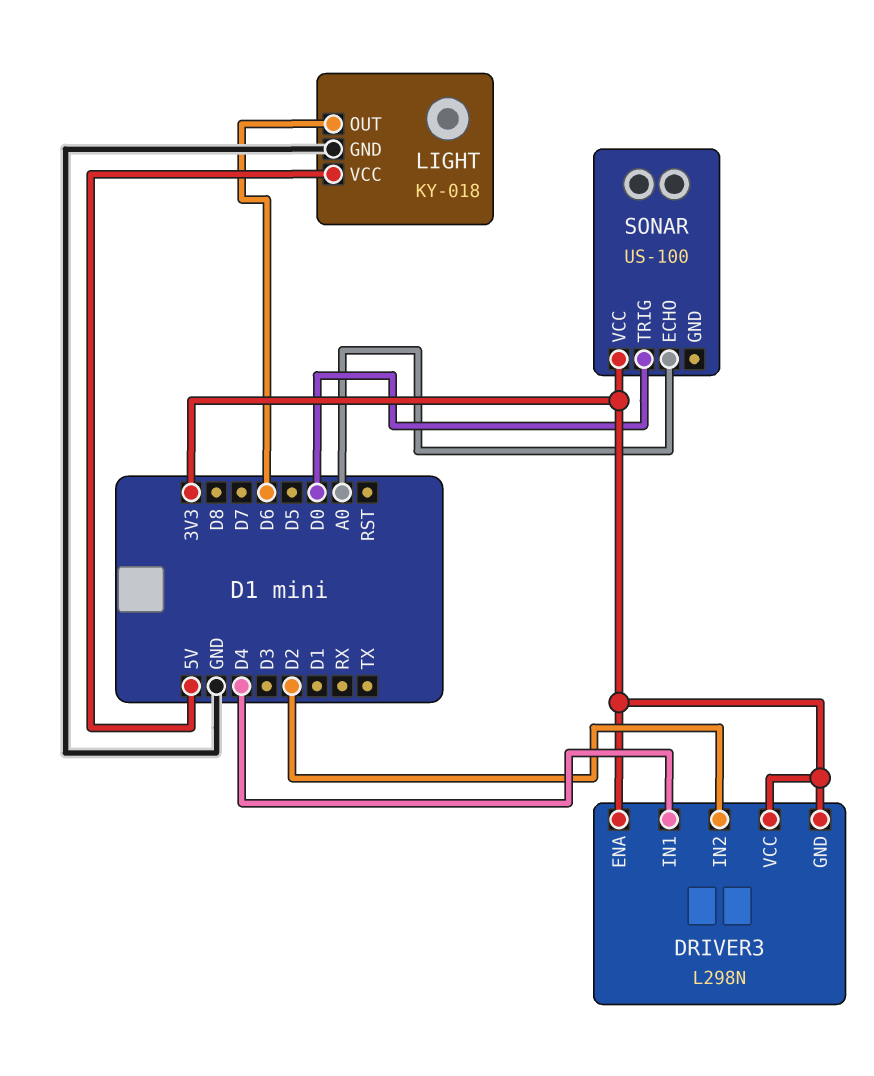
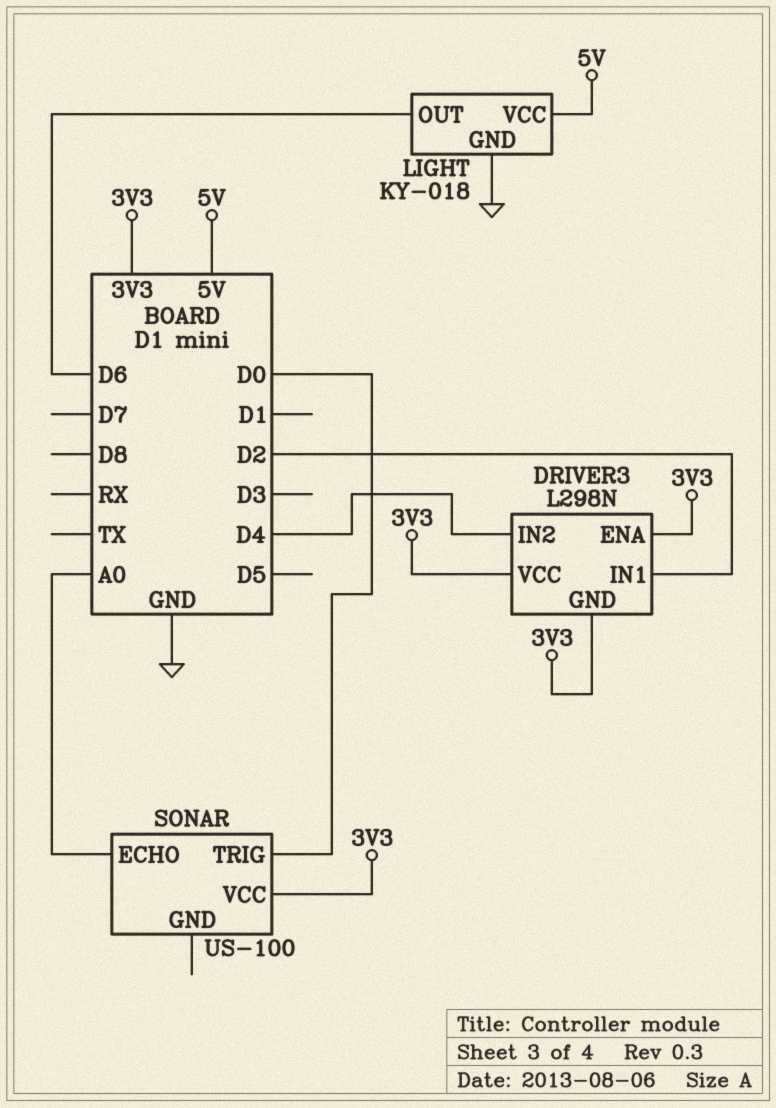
DRIVER3 pin IN1: D4 -> D2
DRIVER3 pin IN2: D2 -> D4

